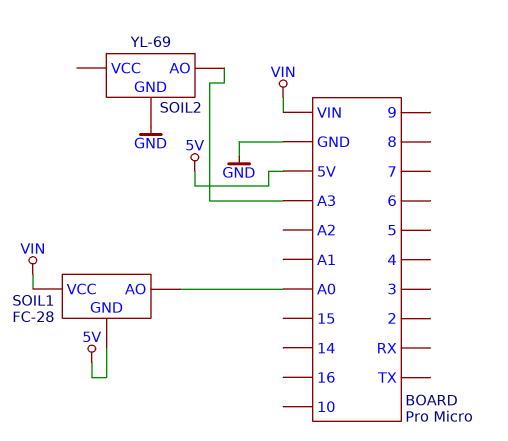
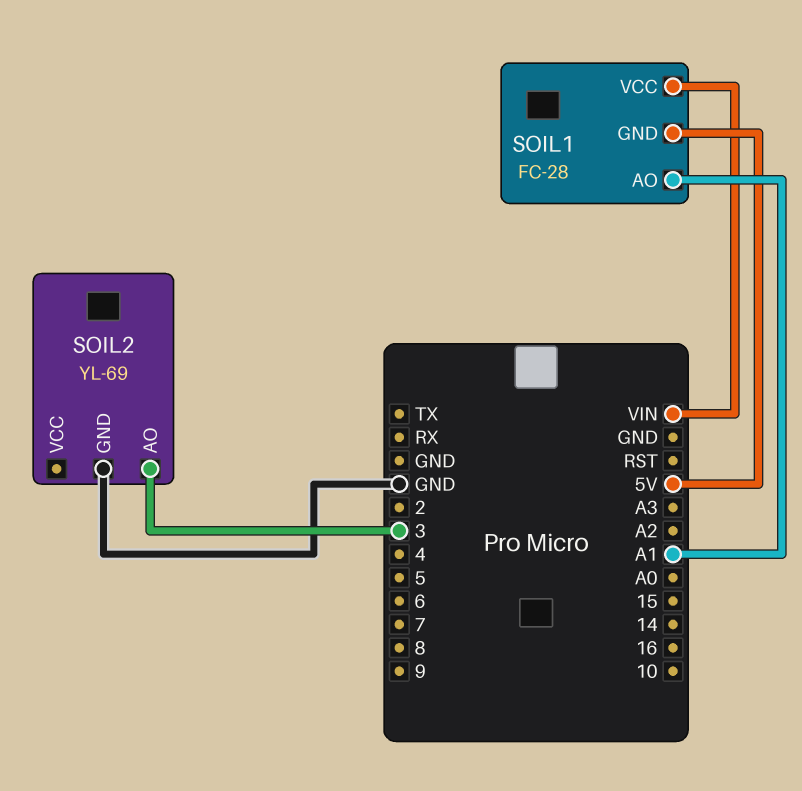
SOIL1 pin AO: A0 -> A1
SOIL2 pin AO: A3 -> 3

